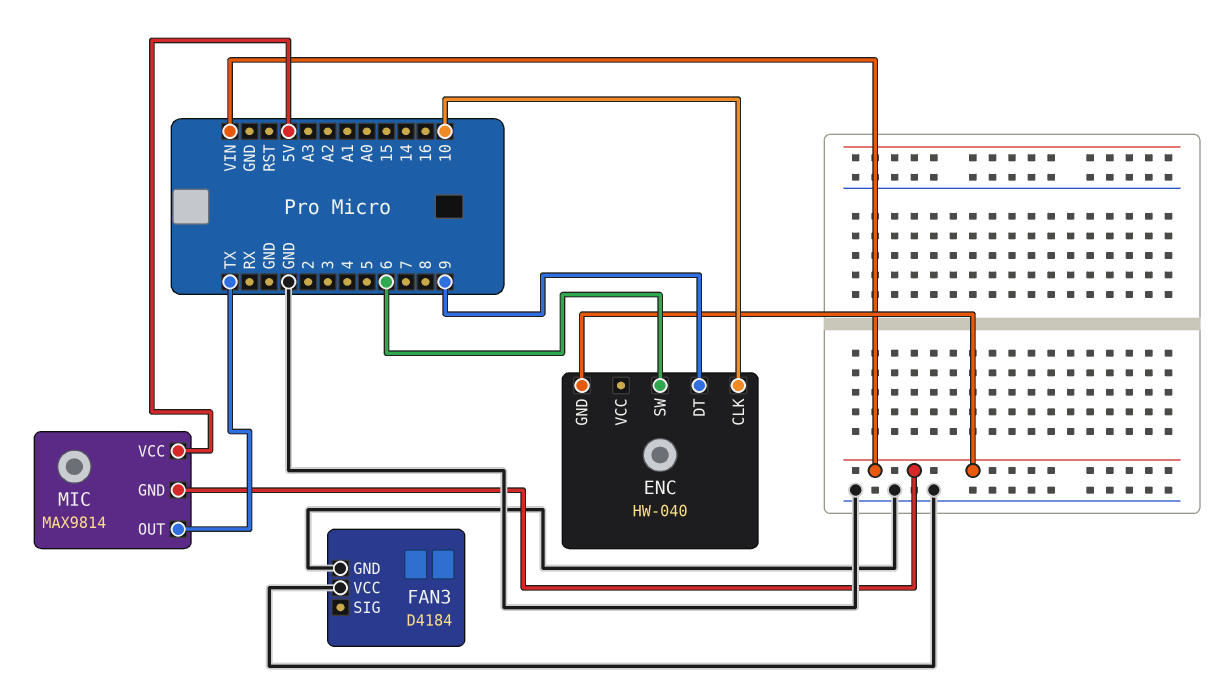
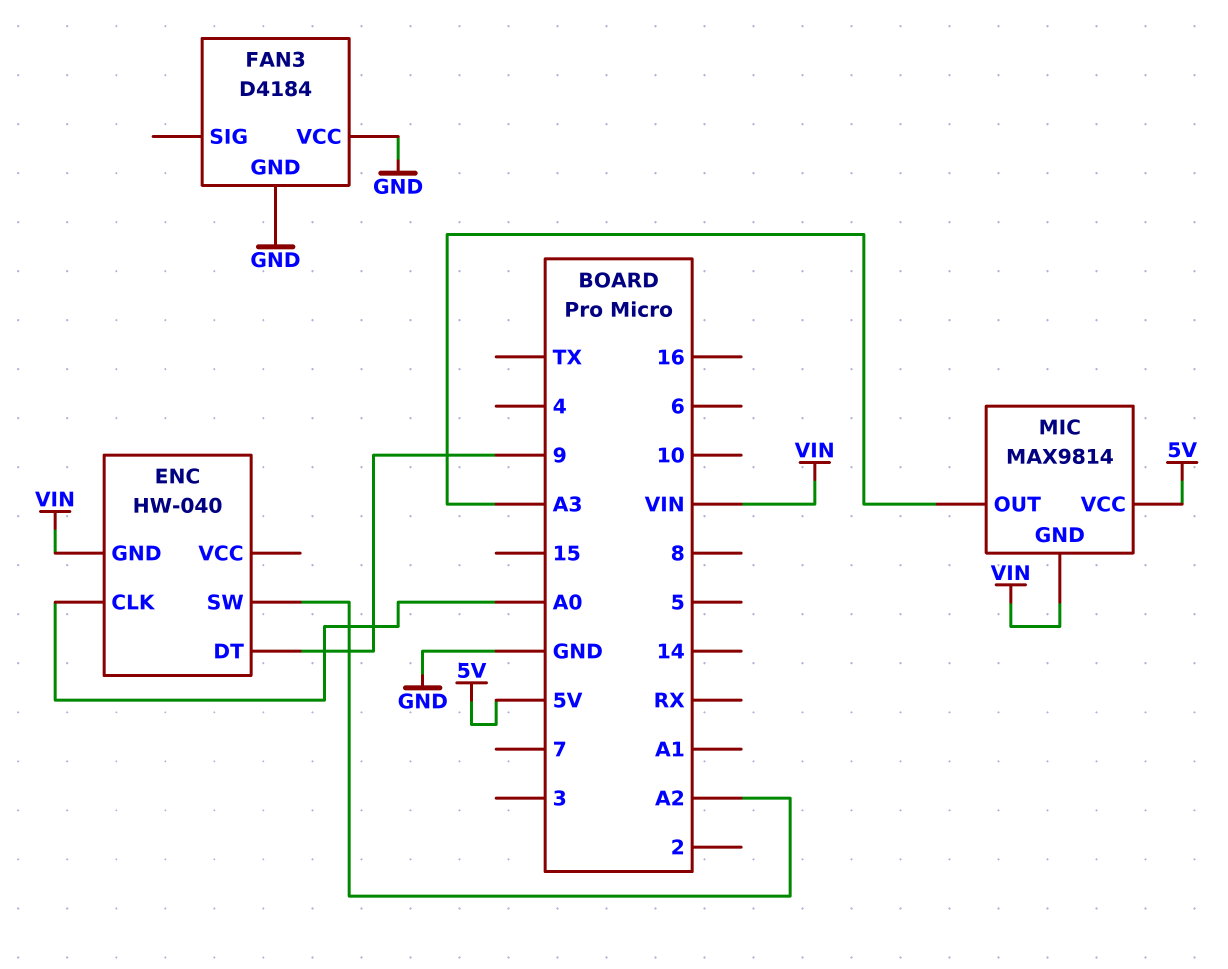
ENC pin CLK: 10 -> A0
ENC pin SW: 6 -> A2
MIC pin OUT: TX -> A3

